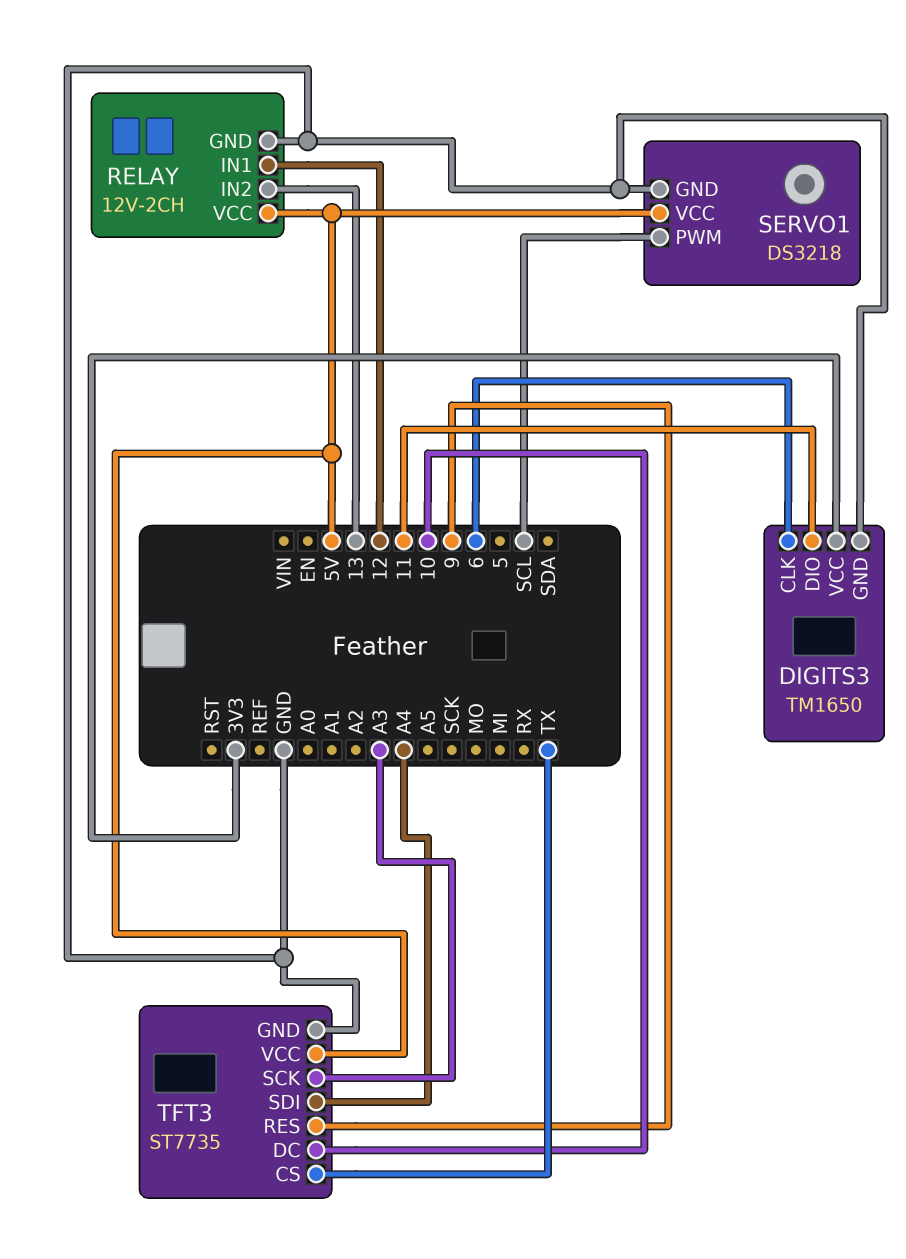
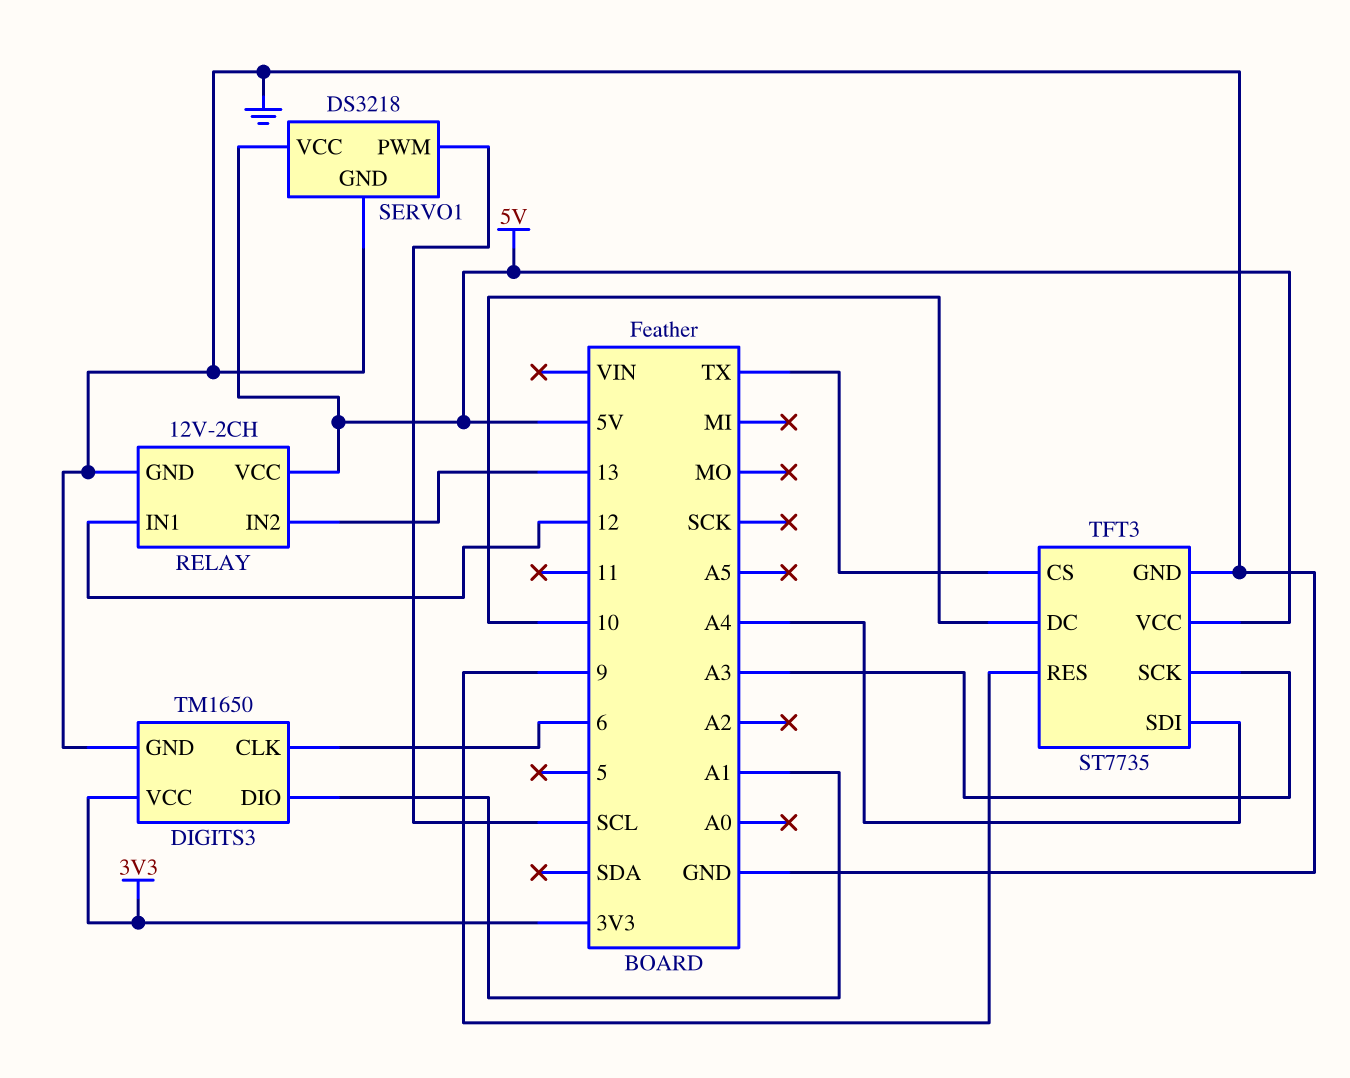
DIGITS3 pin DIO: 11 -> A1

